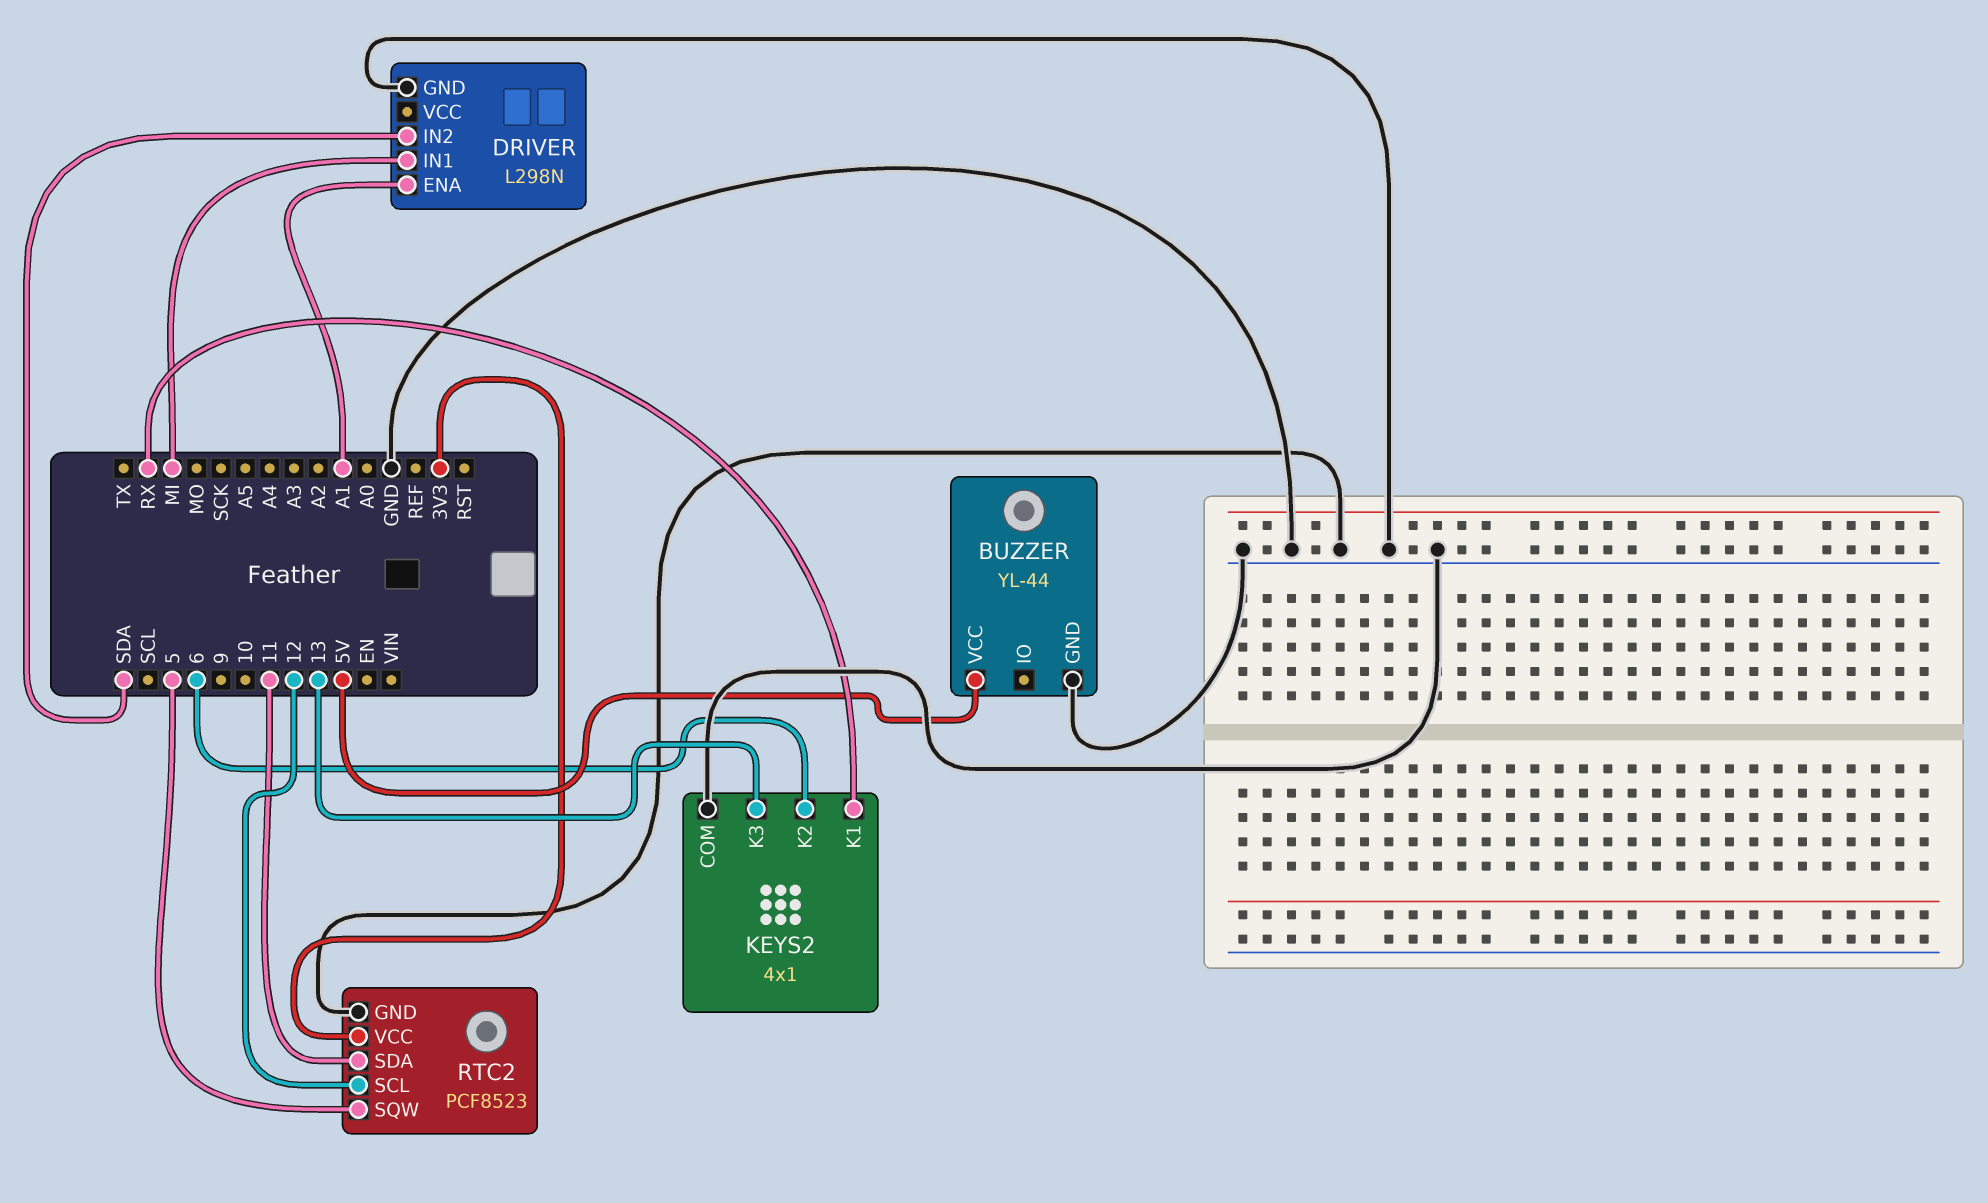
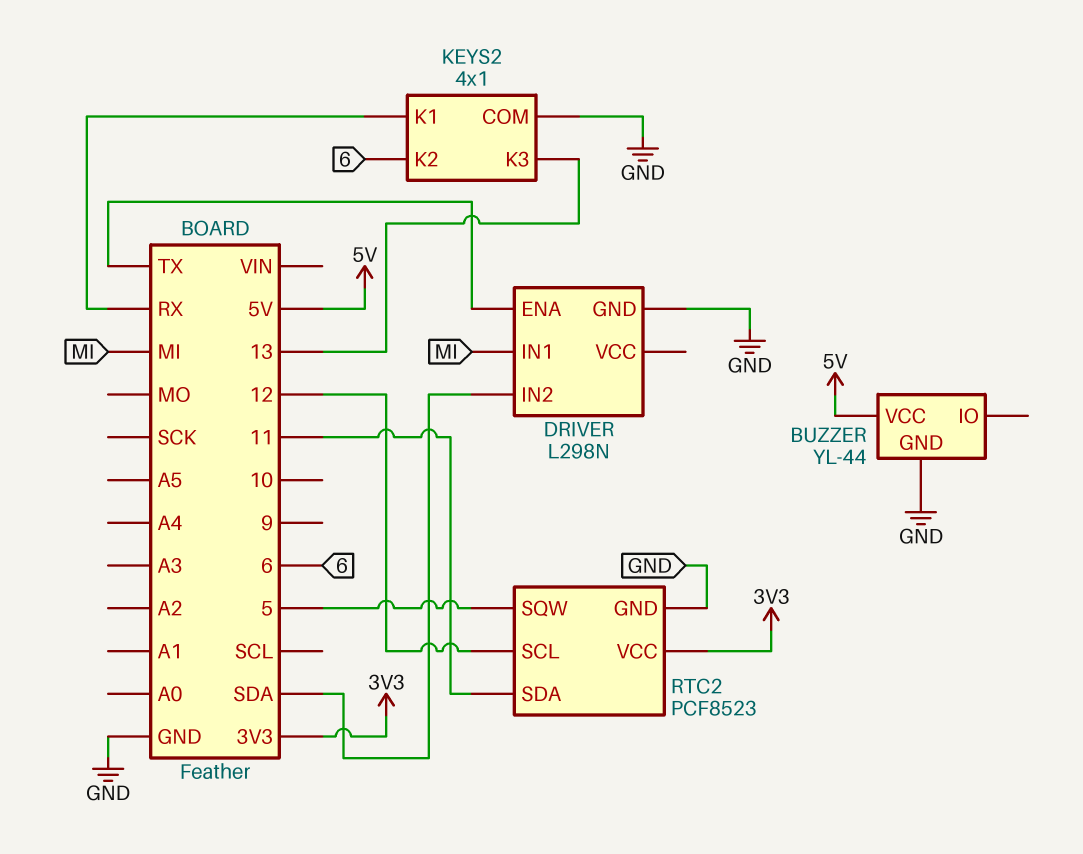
DRIVER pin ENA: A1 -> TX

